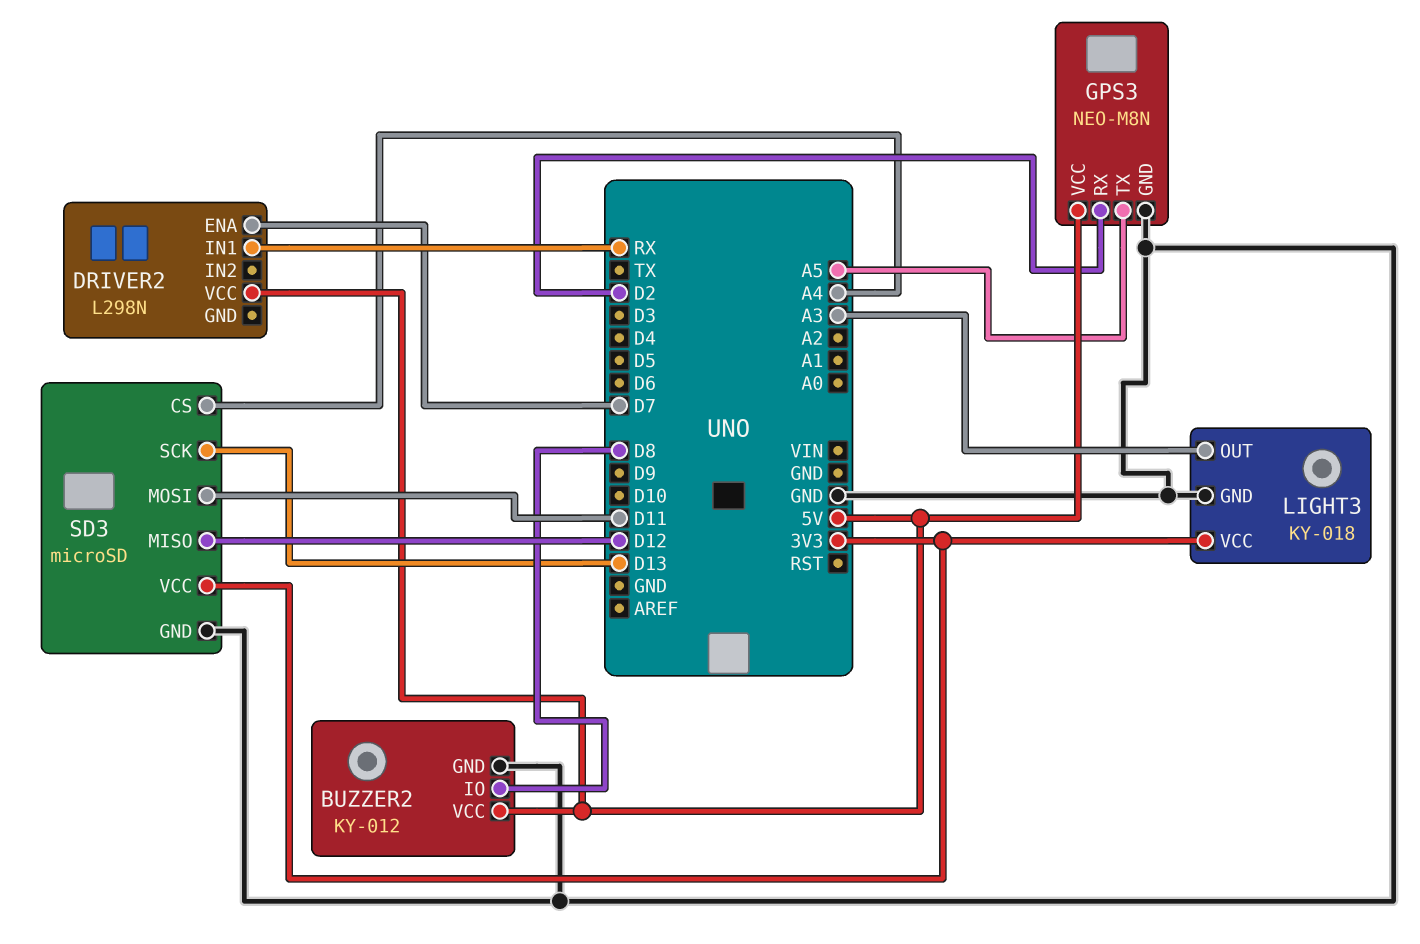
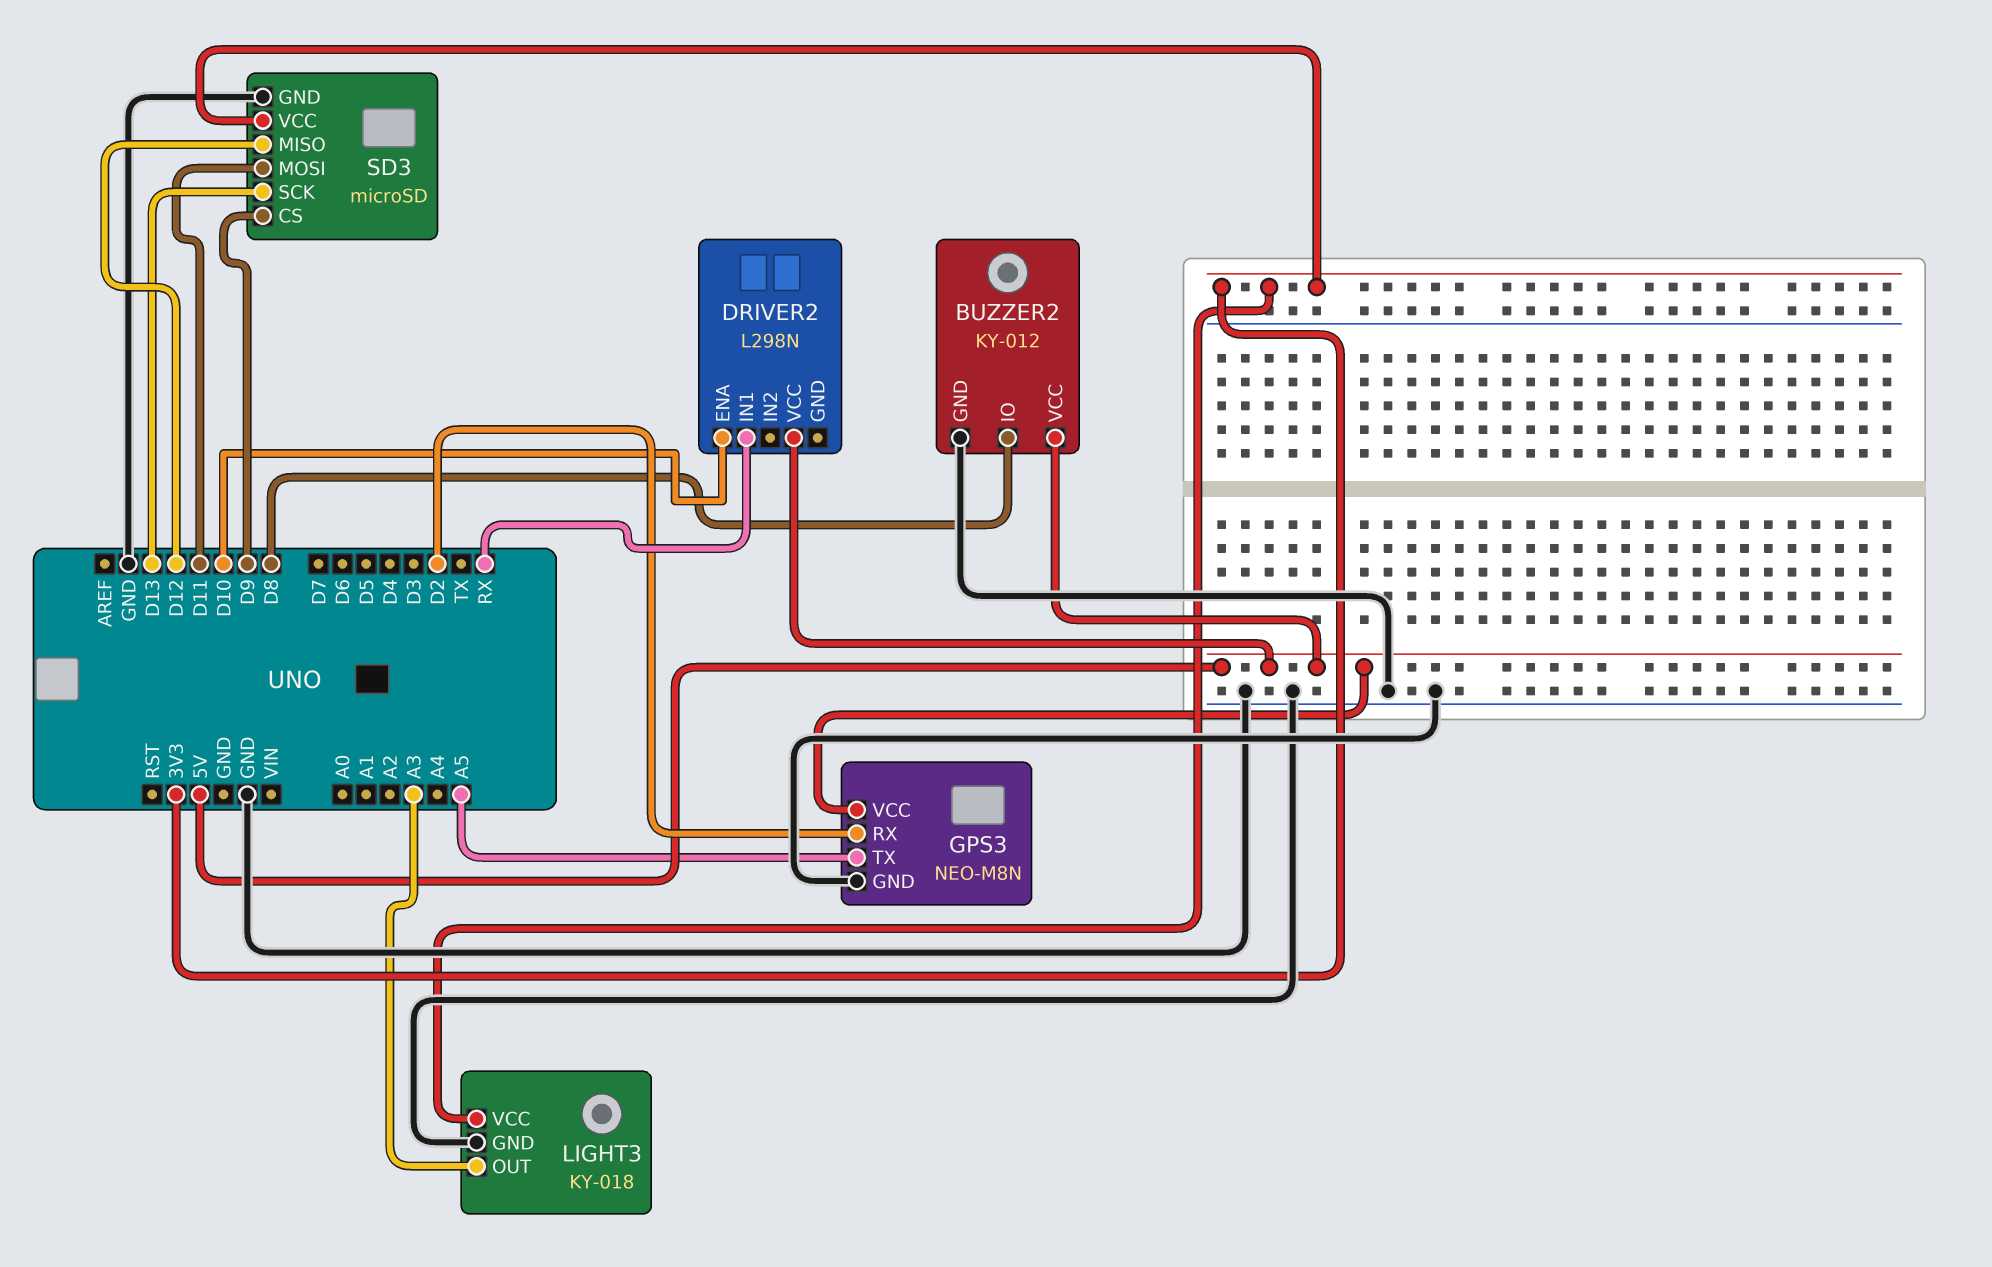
DRIVER2 pin ENA: D7 -> D10
SD3 pin CS: A4 -> D9

